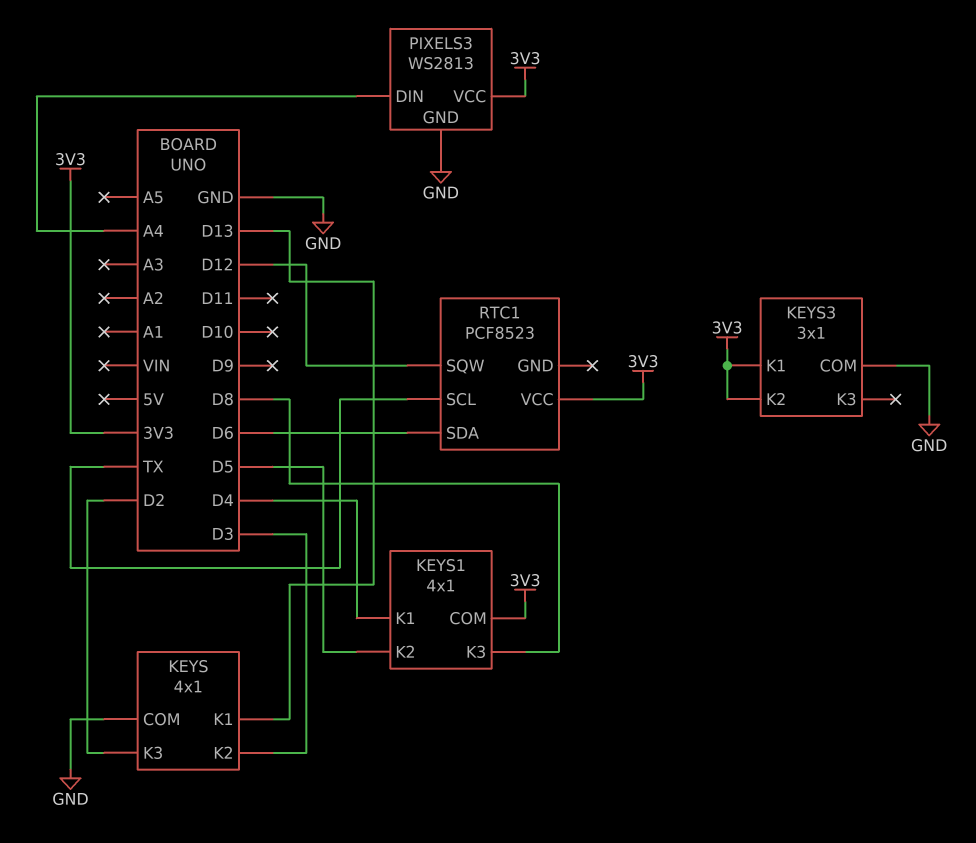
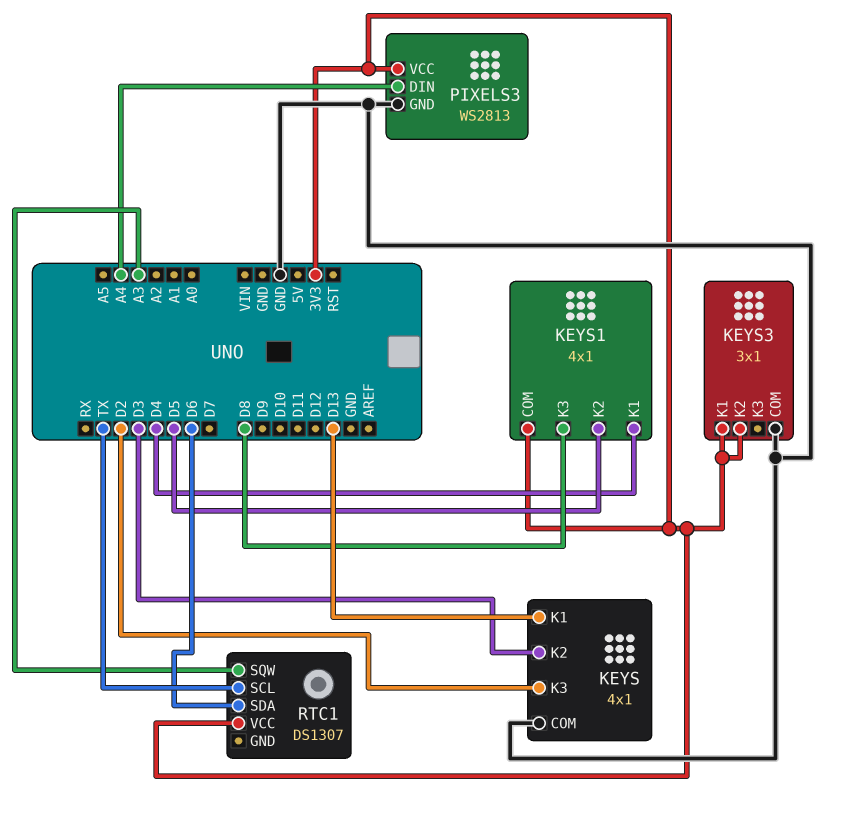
RTC1: PCF8523 -> DS1307
RTC1 pin SQW: D12 -> A3

